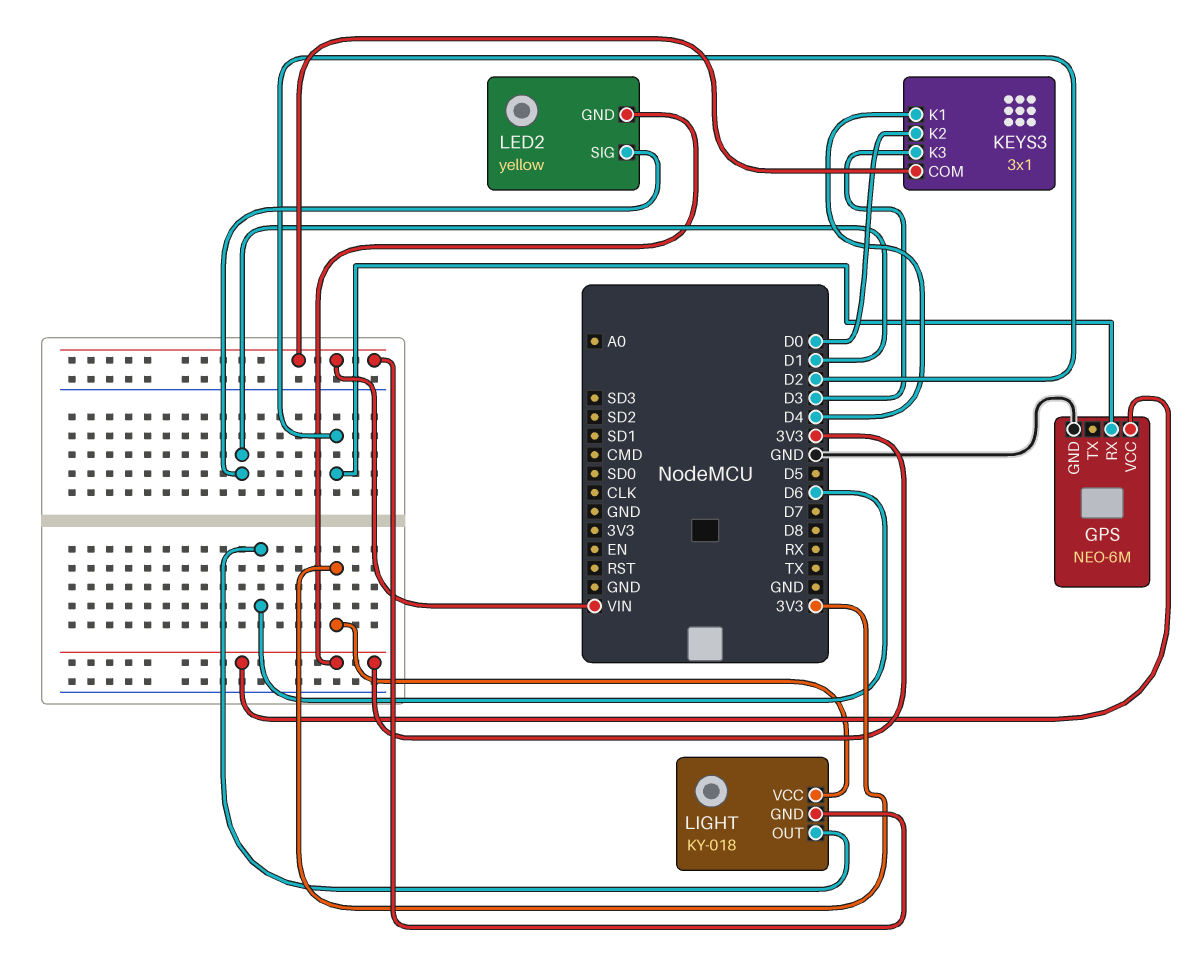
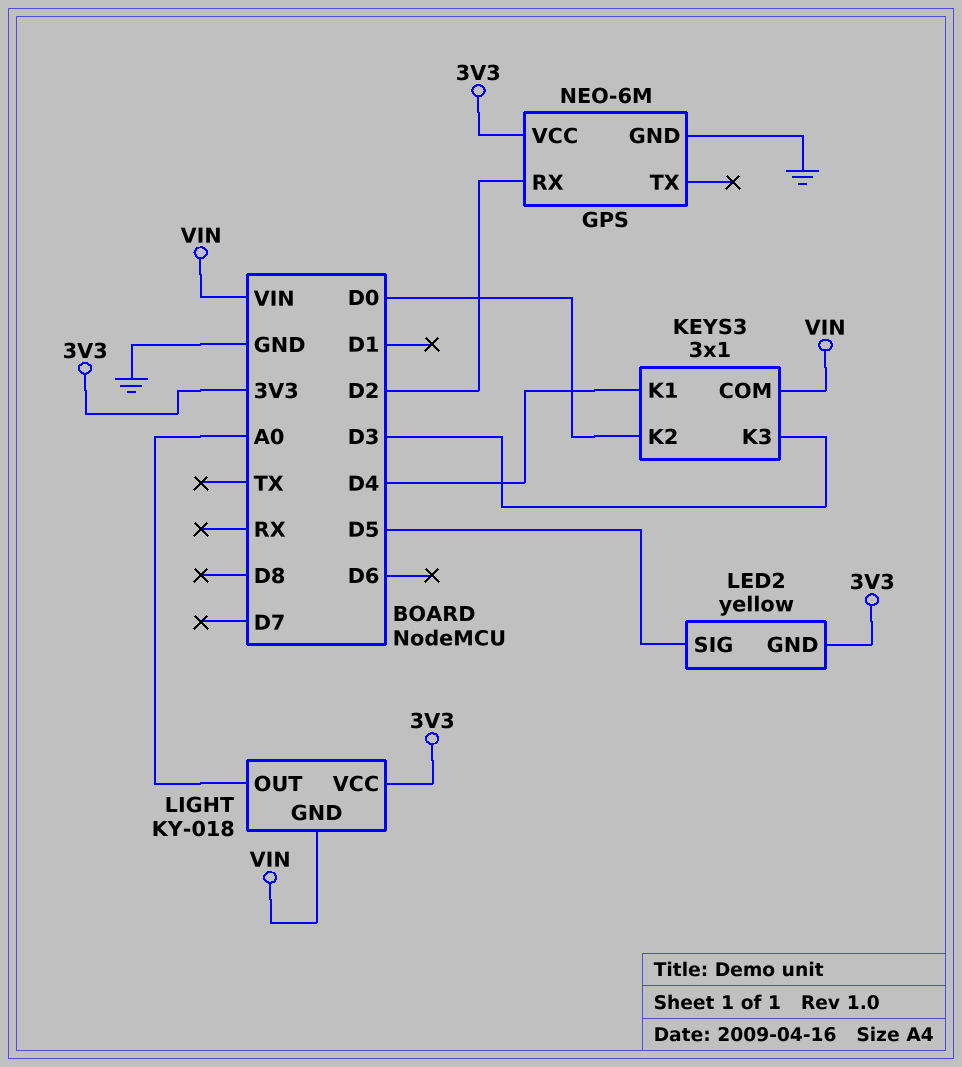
LED2 pin SIG: D1 -> D5
LIGHT pin OUT: D6 -> A0

